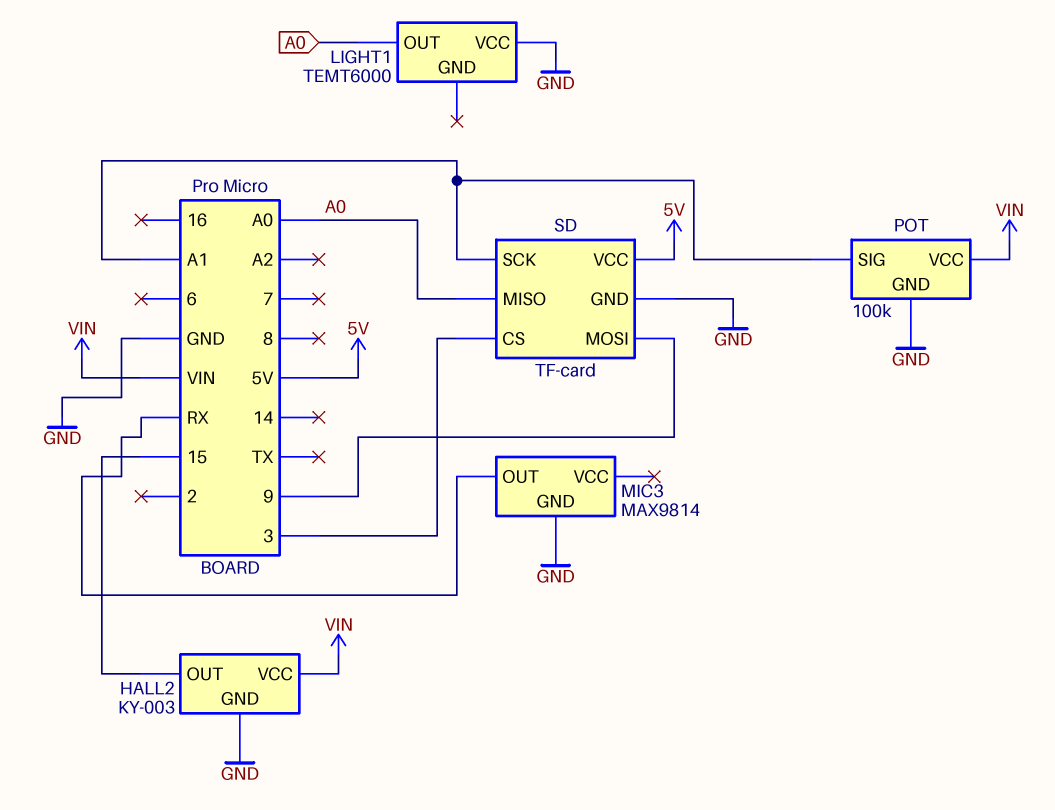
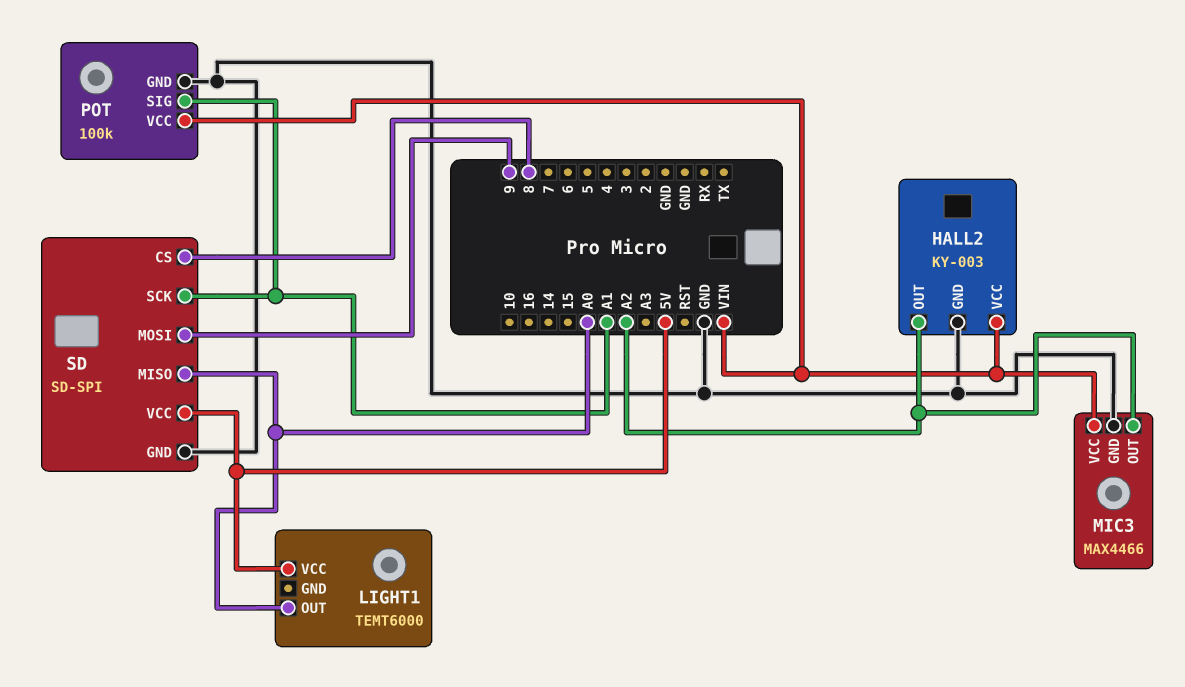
HALL2 pin OUT: 15 -> A2
LIGHT1 pin VCC: GND -> 5V
MIC3: MAX9814 -> MAX4466
MIC3 pin OUT: RX -> A2
MIC3 pin VCC: none -> VIN
SD: TF-card -> SD-SPI
SD pin CS: 3 -> 8

